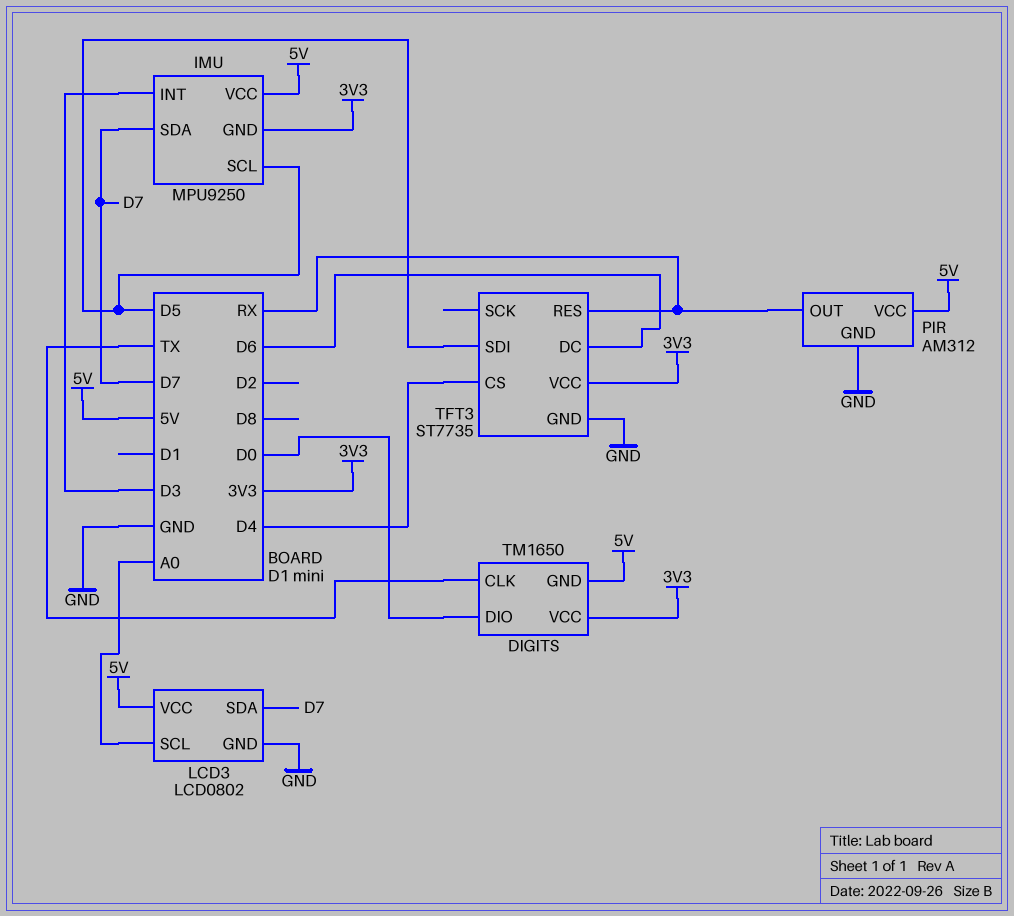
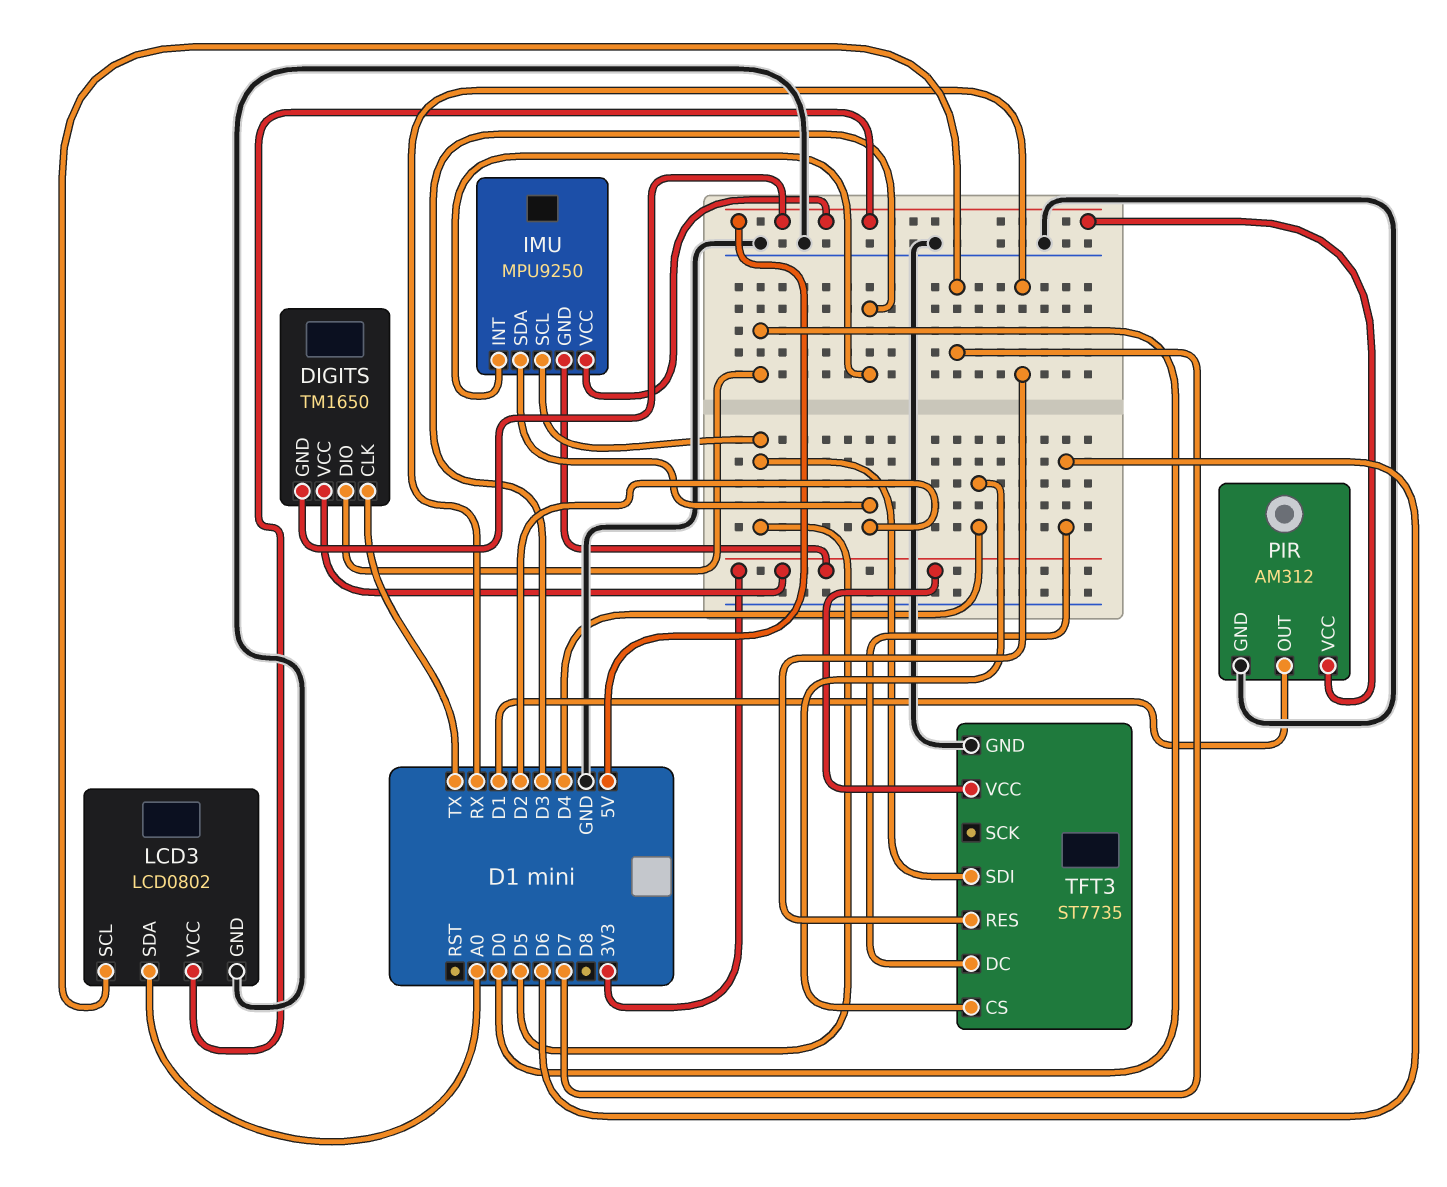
IMU pin SDA: D7 -> D2
LCD3 pin SCL: A0 -> D7
LCD3 pin SDA: D7 -> A0
PIR pin OUT: RX -> D1

